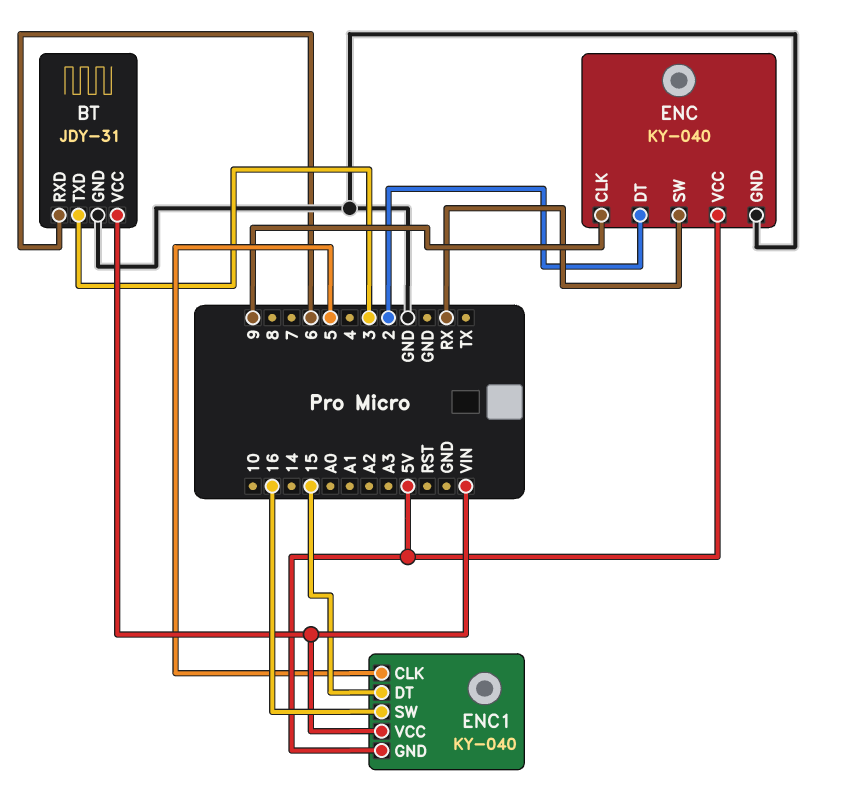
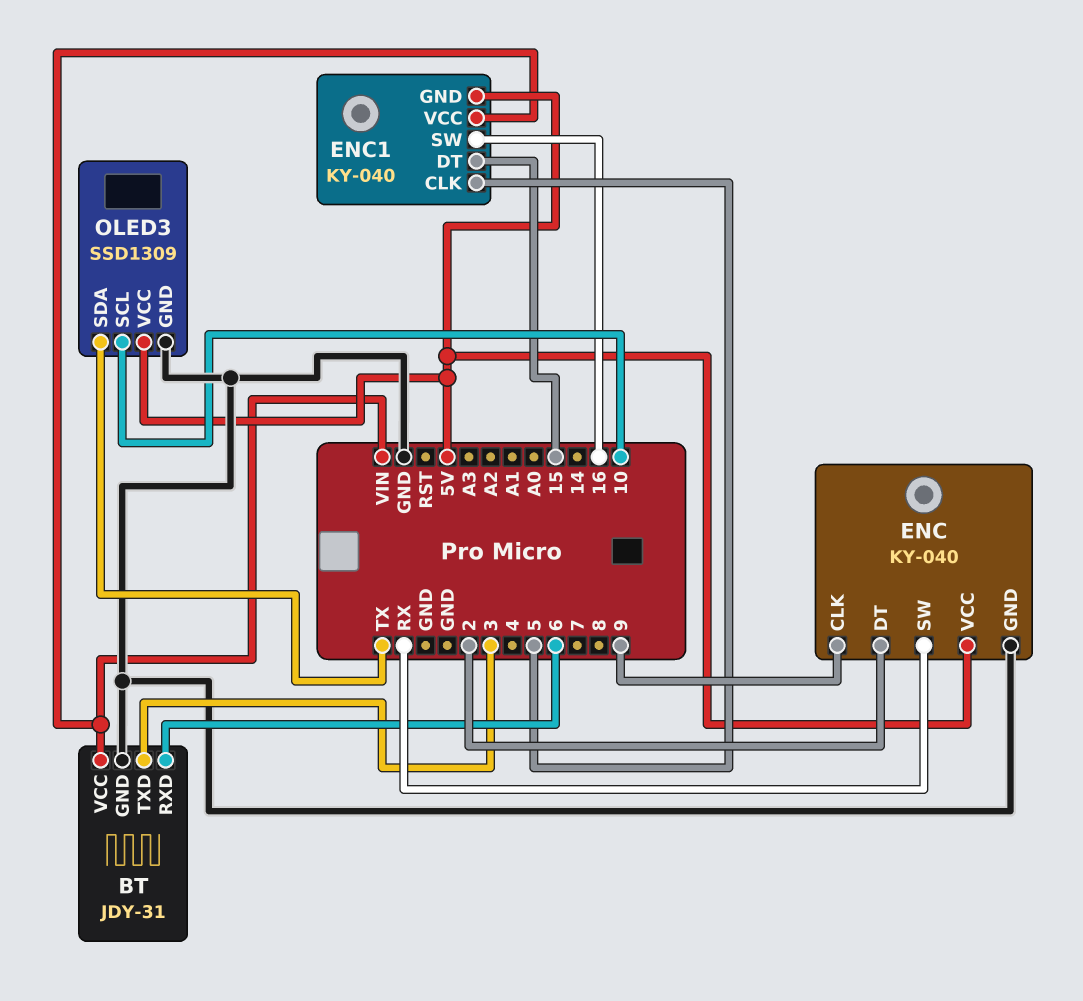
OLED3: none -> SSD1309
OLED3 pin GND: none -> GND
OLED3 pin SCL: none -> 10
OLED3 pin SDA: none -> TX
OLED3 pin VCC: none -> 5V

